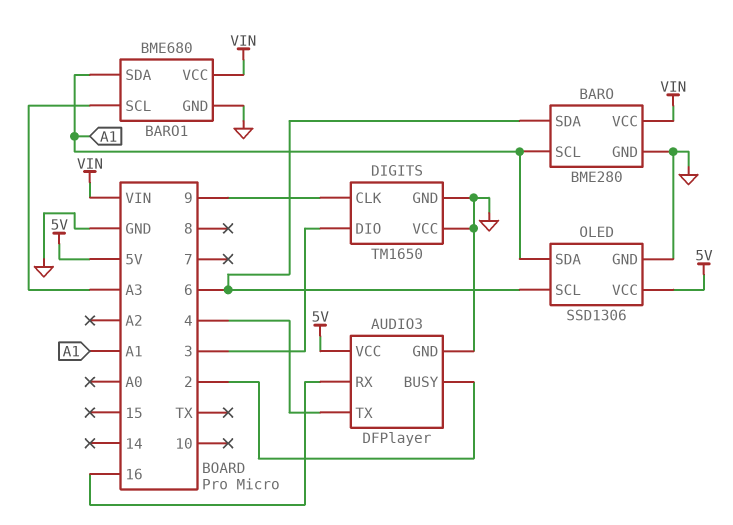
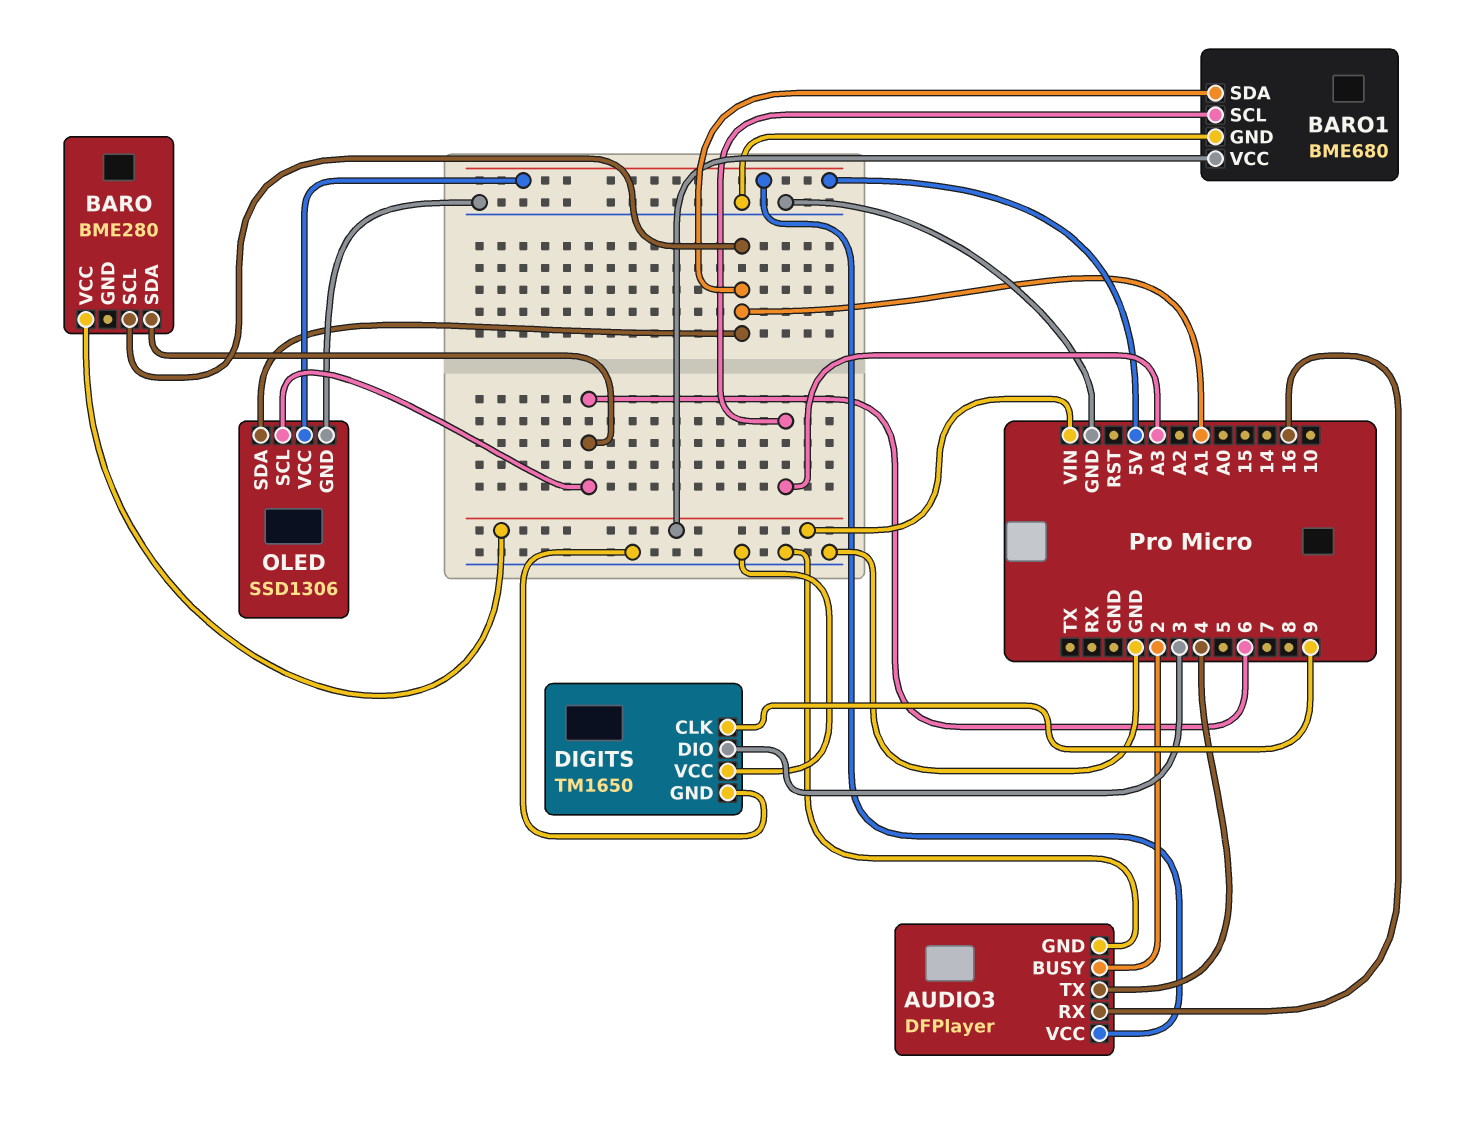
BARO pin GND: GND -> none

